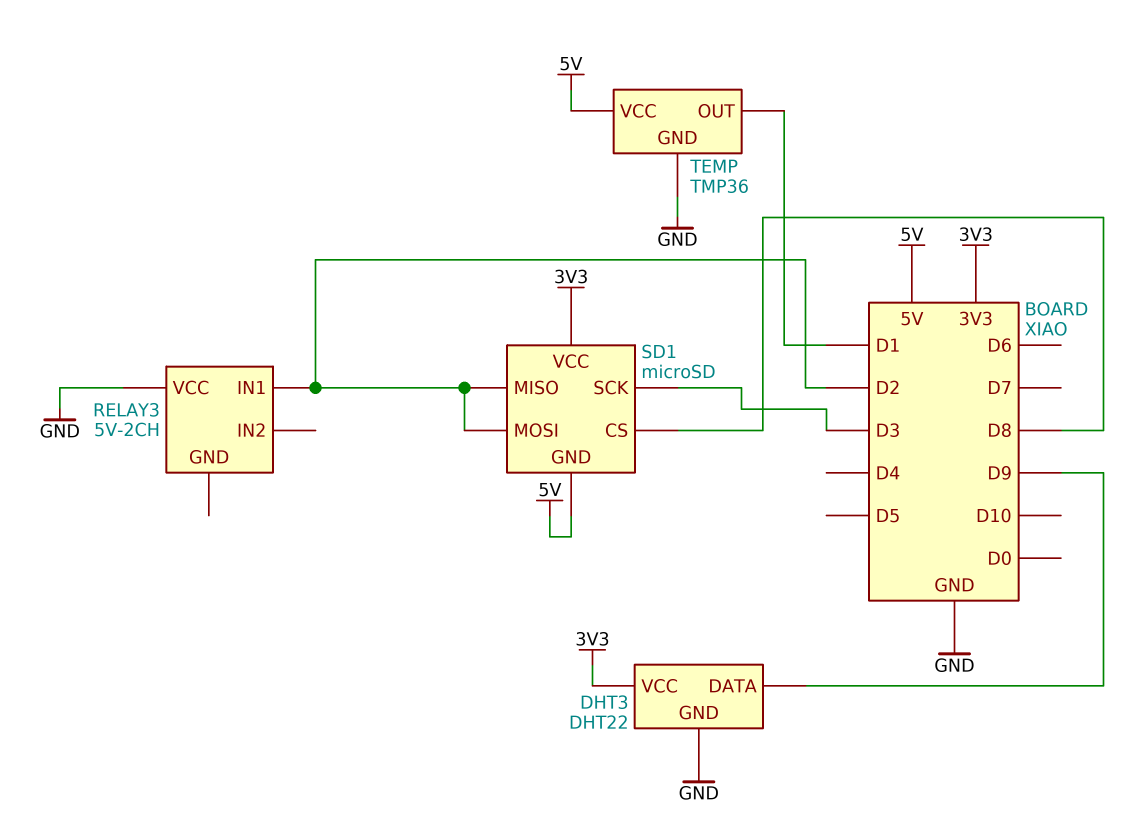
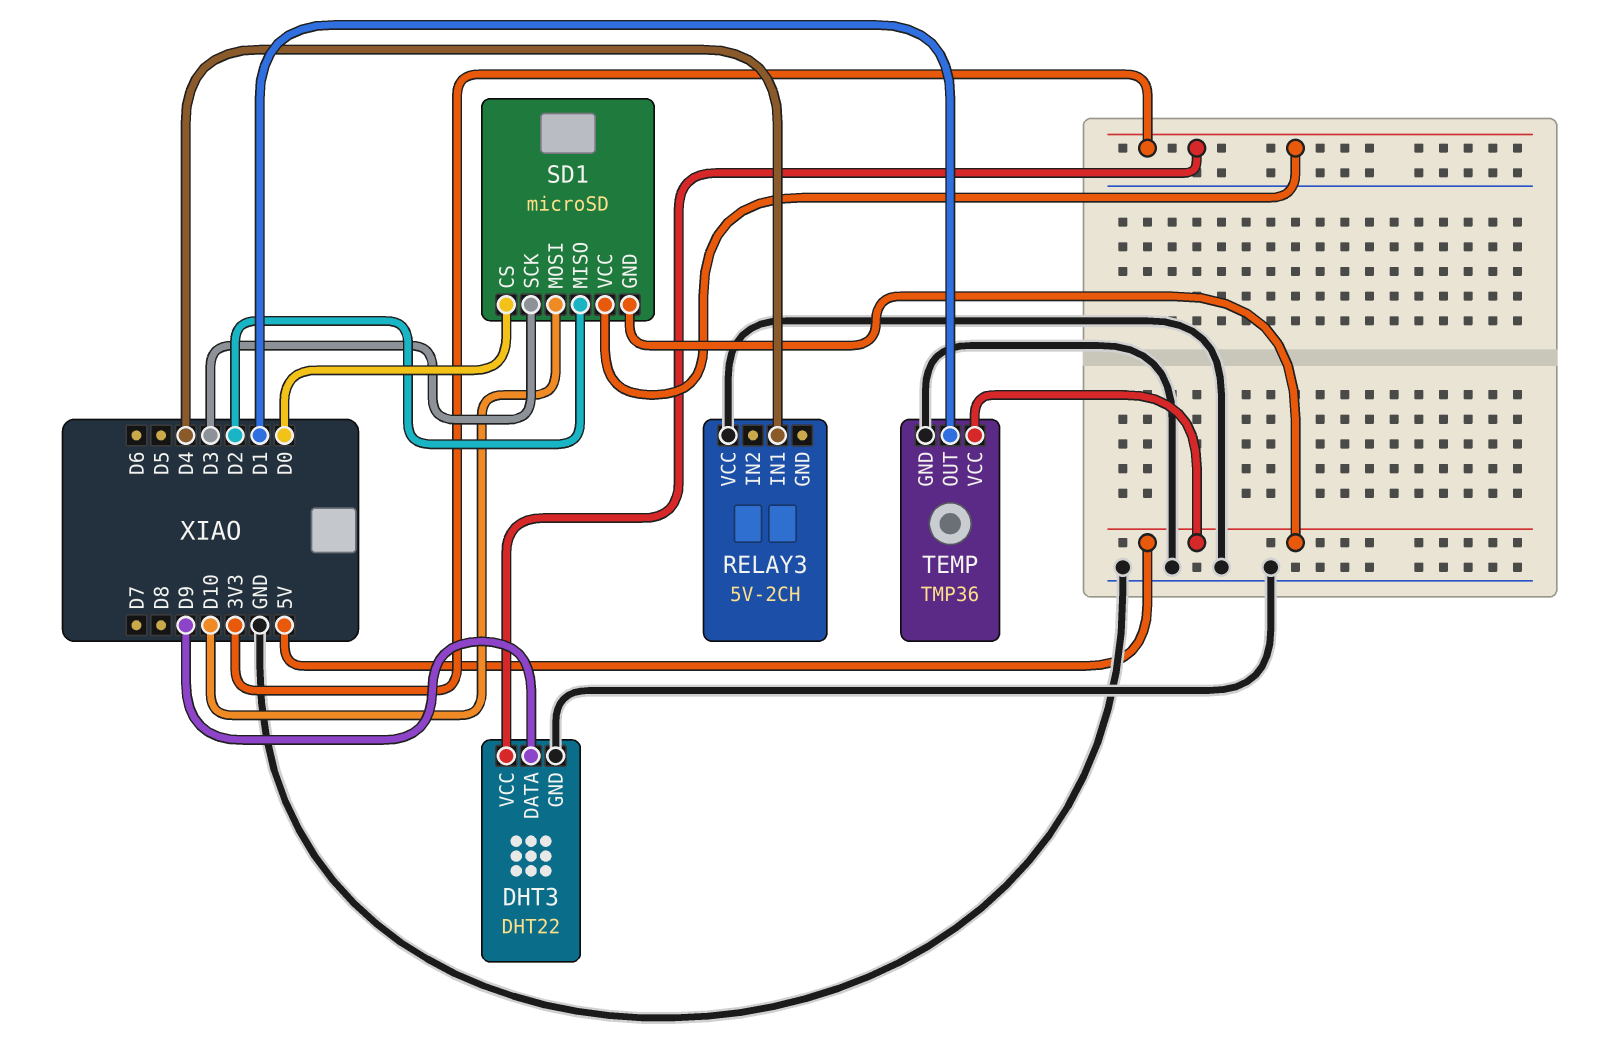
RELAY3 pin IN1: D2 -> D4
SD1 pin CS: D8 -> D0
SD1 pin MOSI: D2 -> D10

